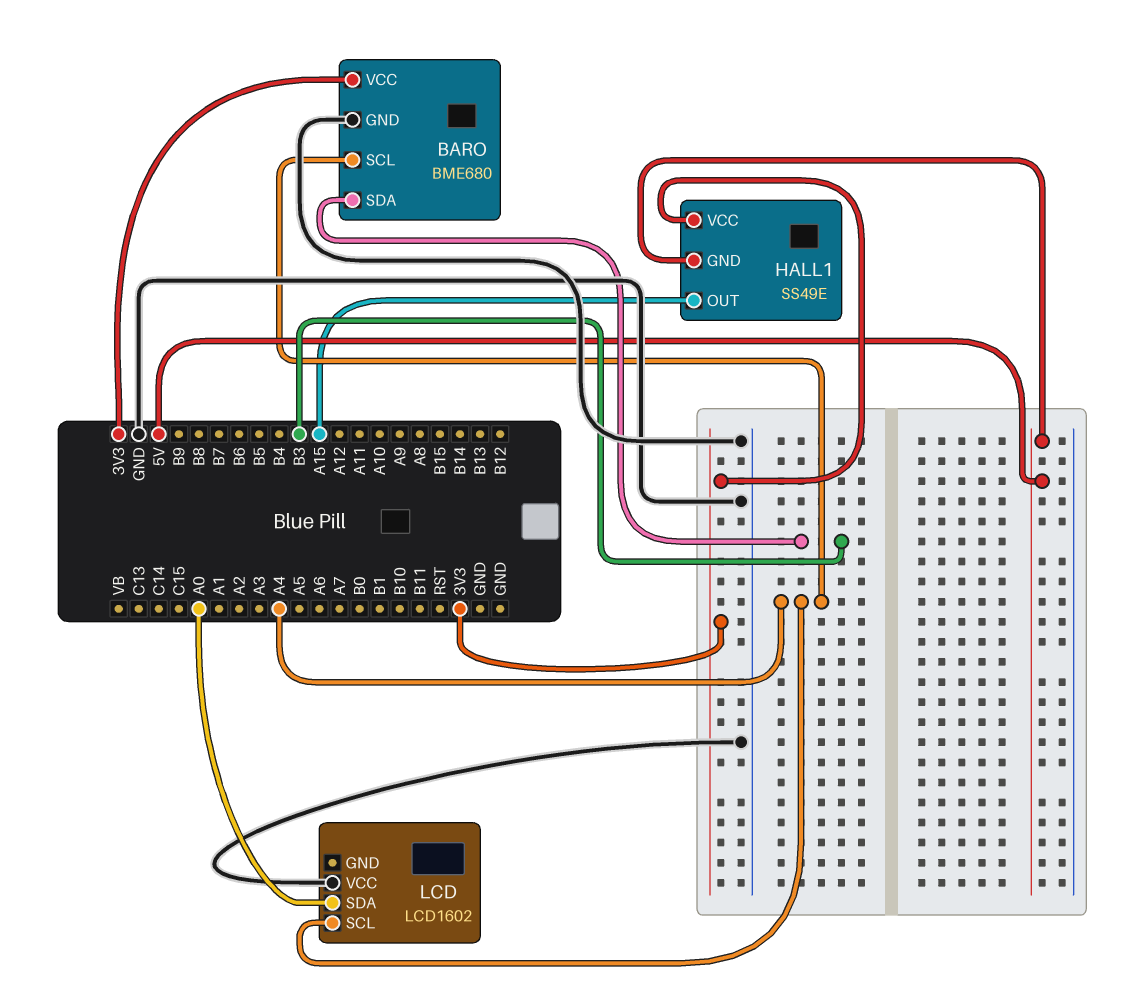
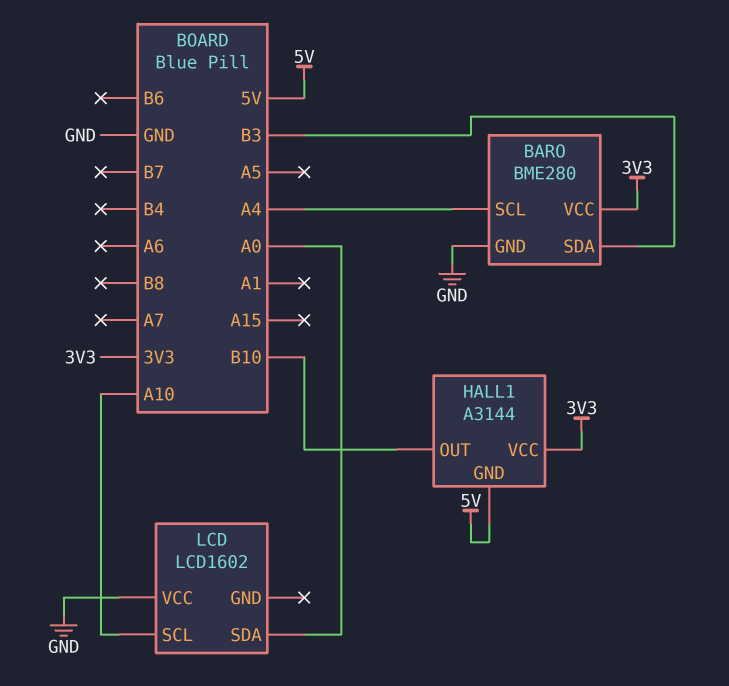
BARO: BME680 -> BME280
HALL1: SS49E -> A3144
HALL1 pin OUT: A15 -> B10
LCD pin SCL: A4 -> A10

